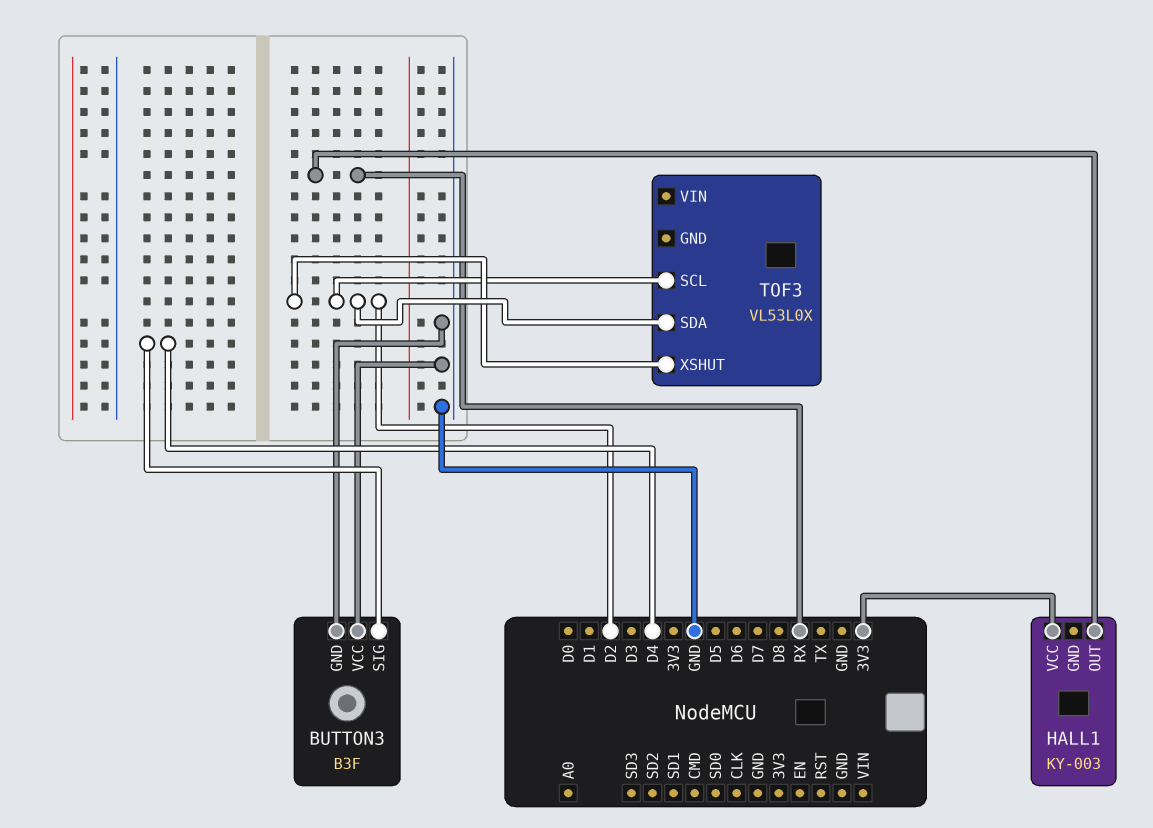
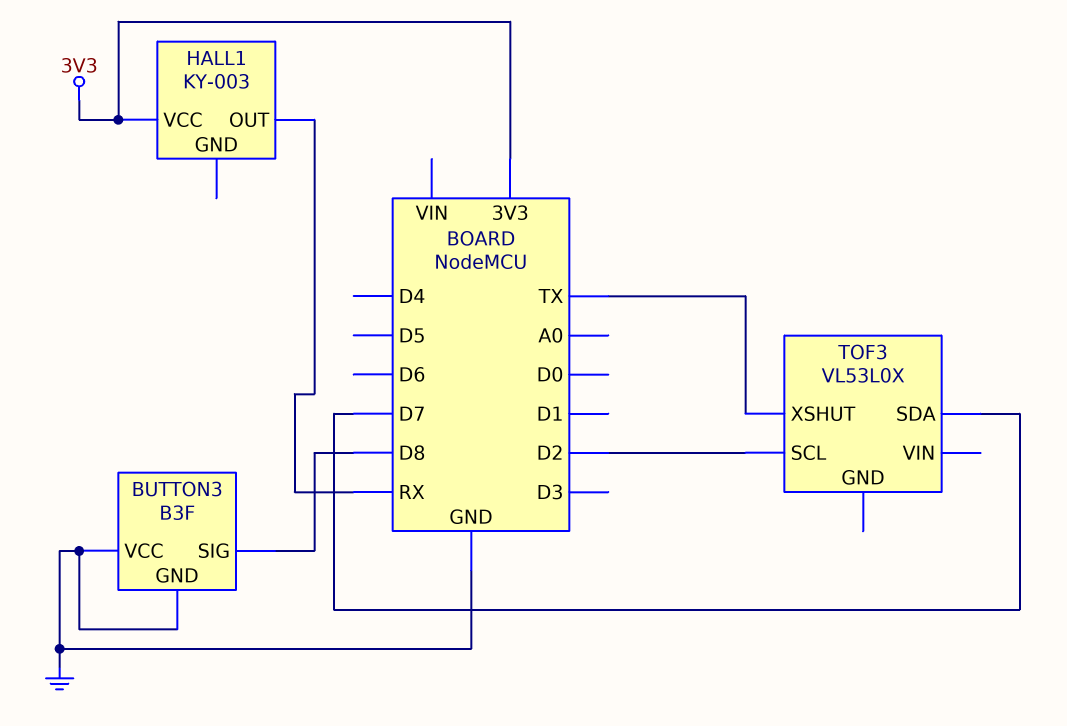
BUTTON3 pin SIG: D4 -> D8
TOF3 pin SDA: D2 -> D7
TOF3 pin XSHUT: D2 -> TX

